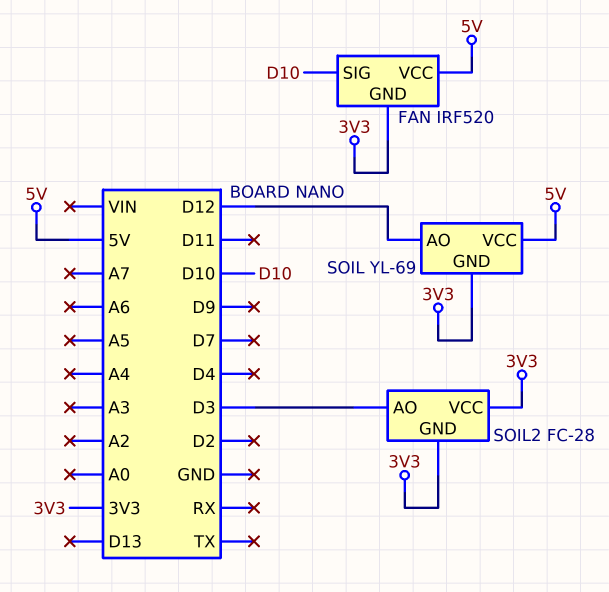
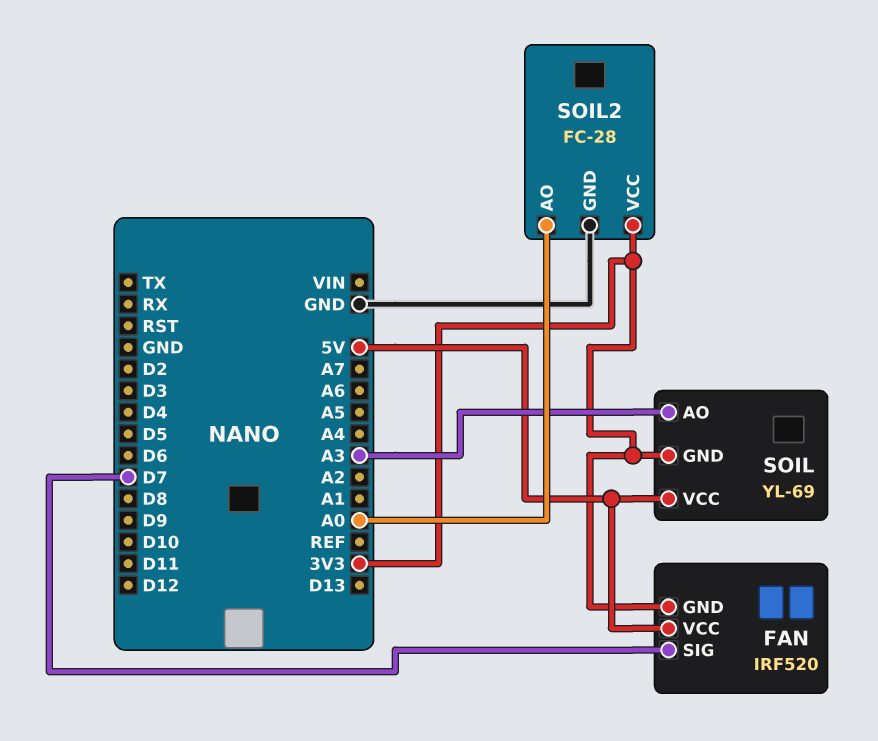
FAN pin SIG: D10 -> D7
SOIL pin AO: D12 -> A3
SOIL2 pin AO: D3 -> A0
SOIL2 pin GND: 3V3 -> GND

